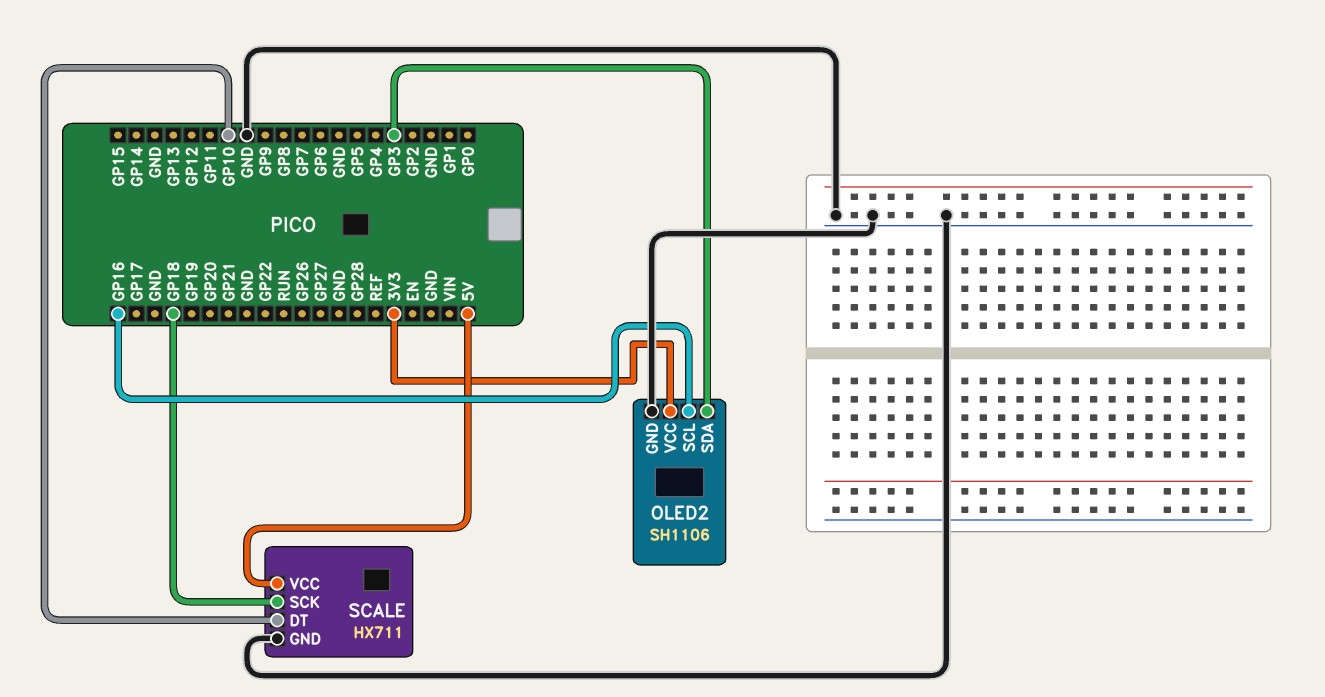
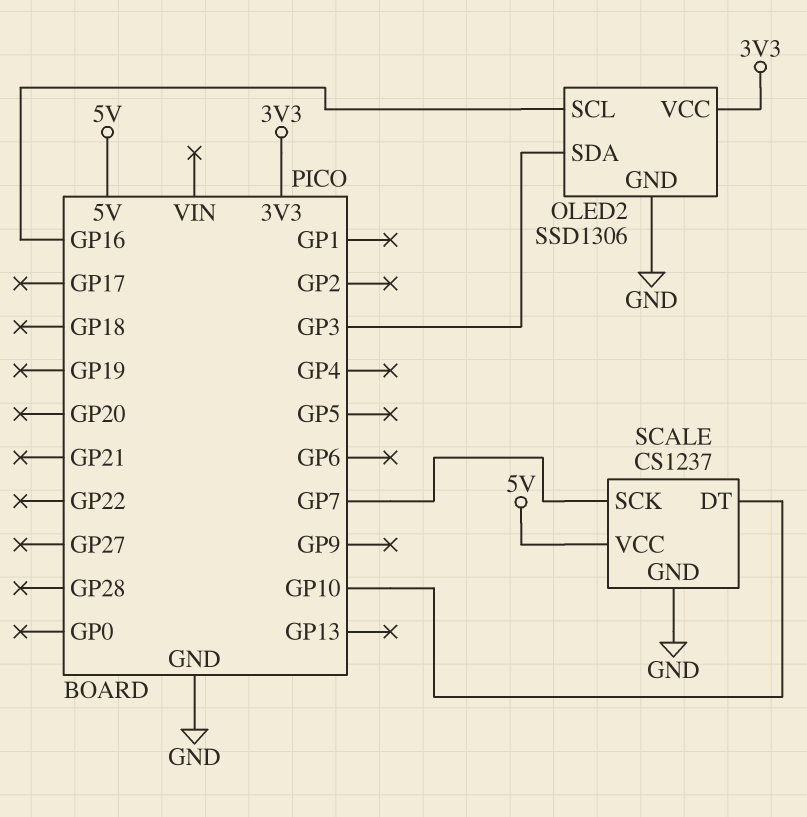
OLED2: SH1106 -> SSD1306
SCALE: HX711 -> CS1237
SCALE pin SCK: GP18 -> GP7

